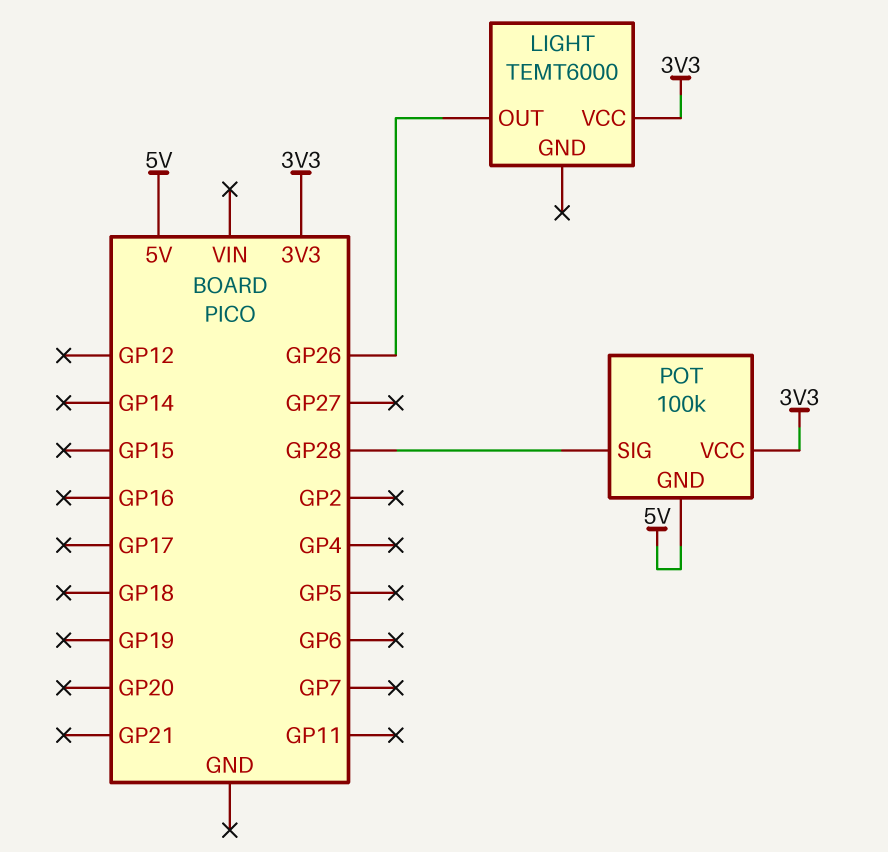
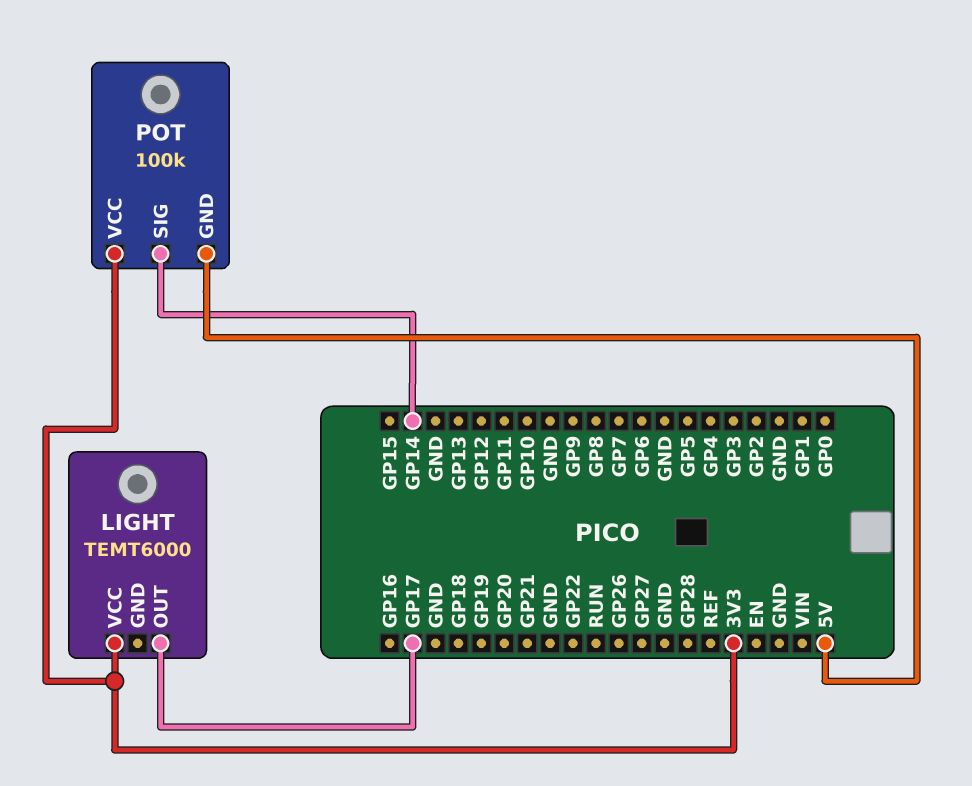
LIGHT pin OUT: GP26 -> GP17
POT pin SIG: GP28 -> GP14

